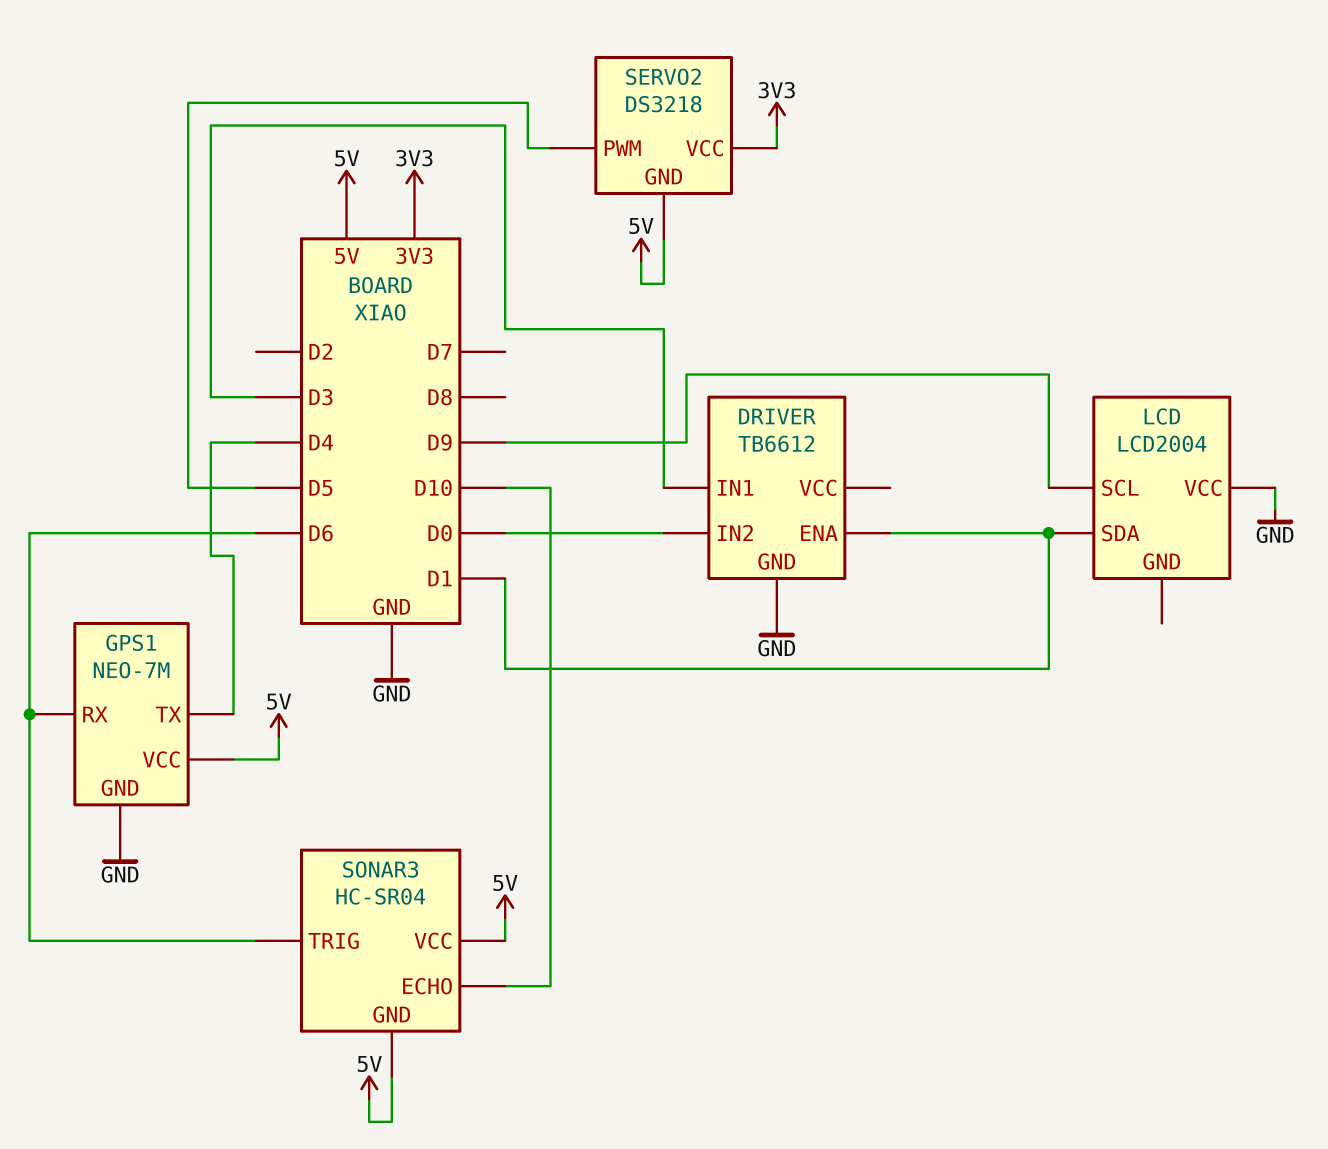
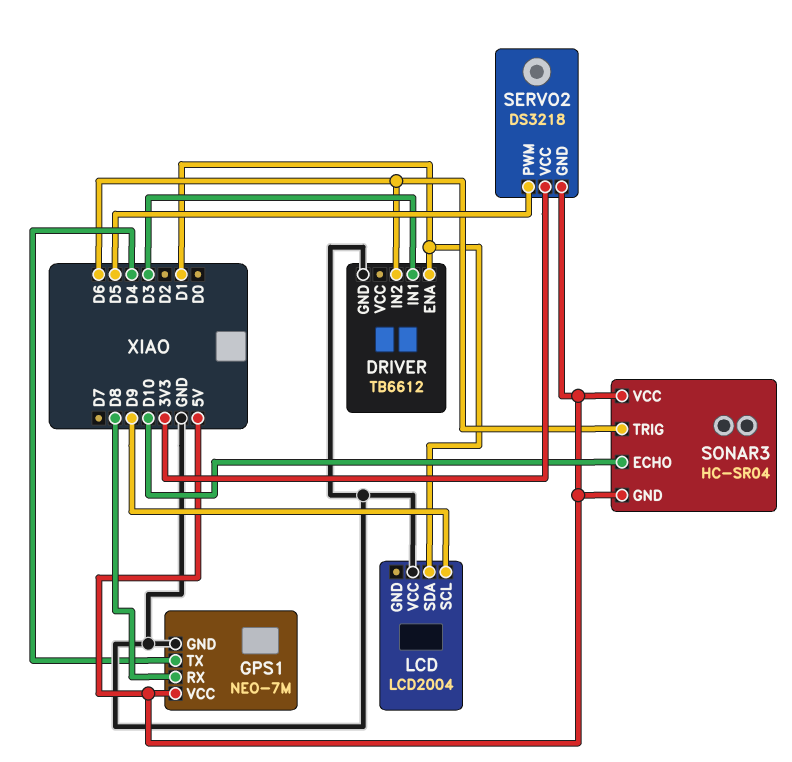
DRIVER pin IN2: D0 -> D6
GPS1 pin RX: D6 -> D8

